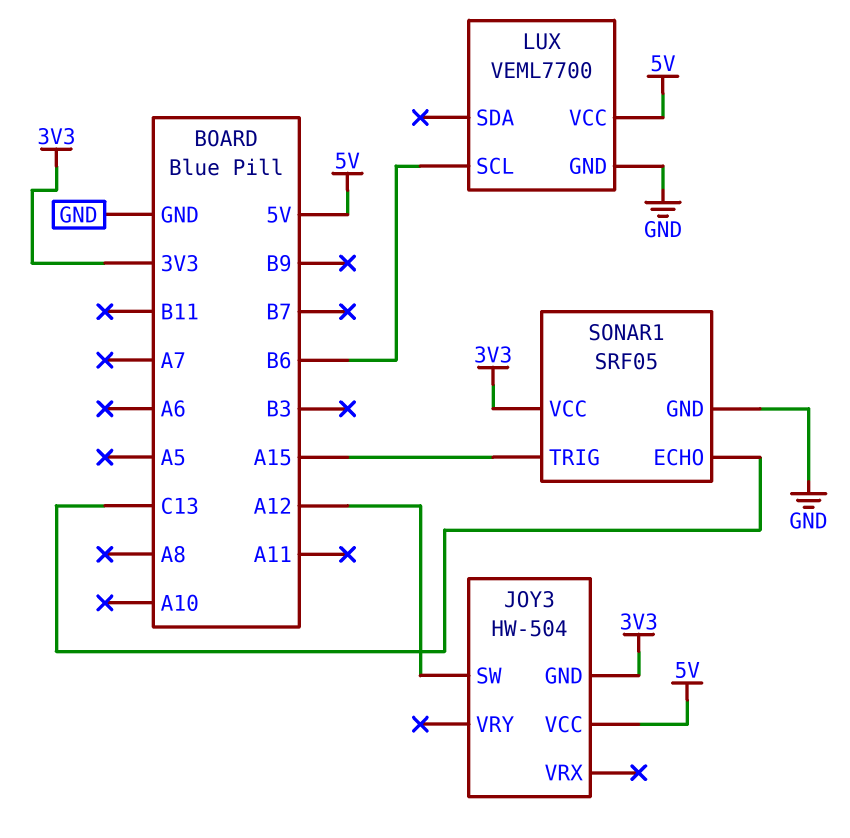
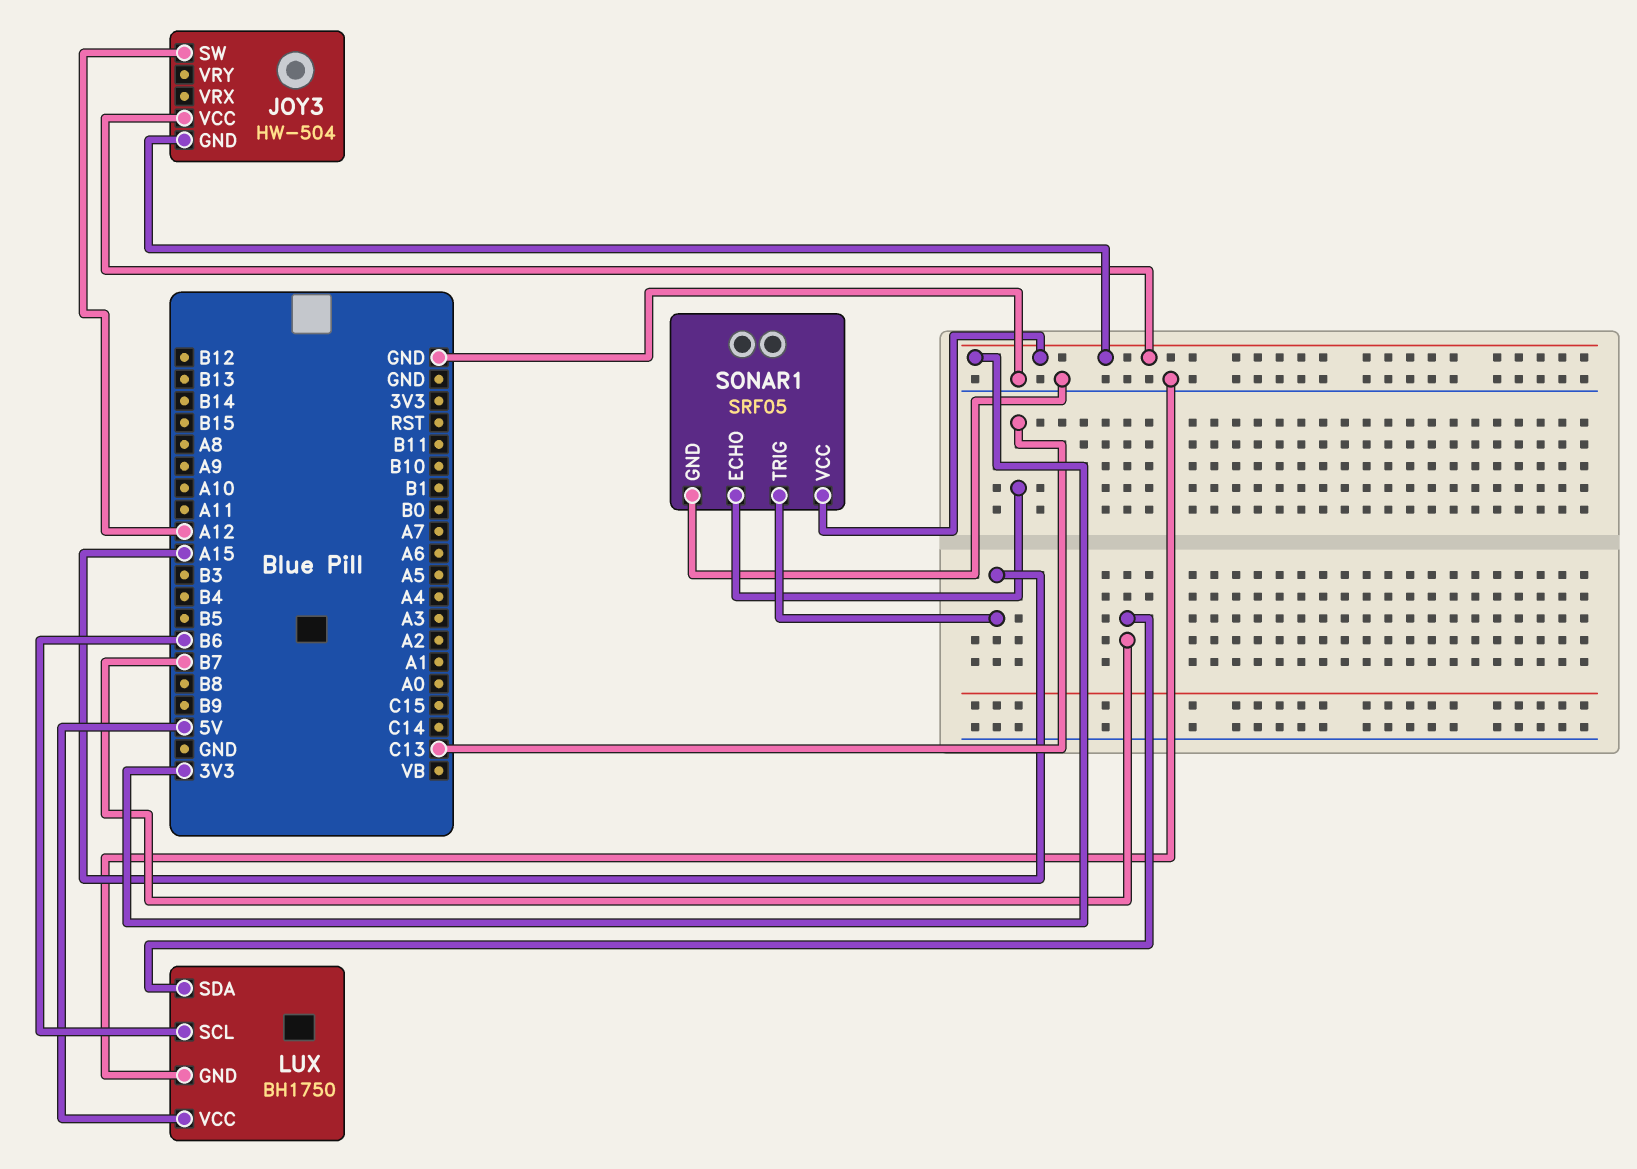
JOY3 pin VCC: 5V -> 3V3
LUX: VEML7700 -> BH1750
LUX pin SDA: none -> B7

